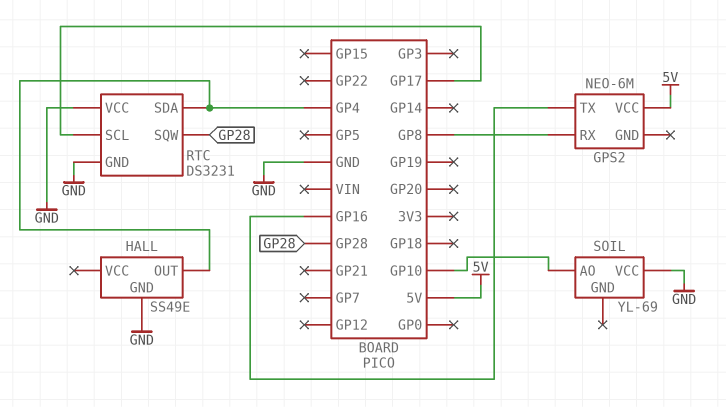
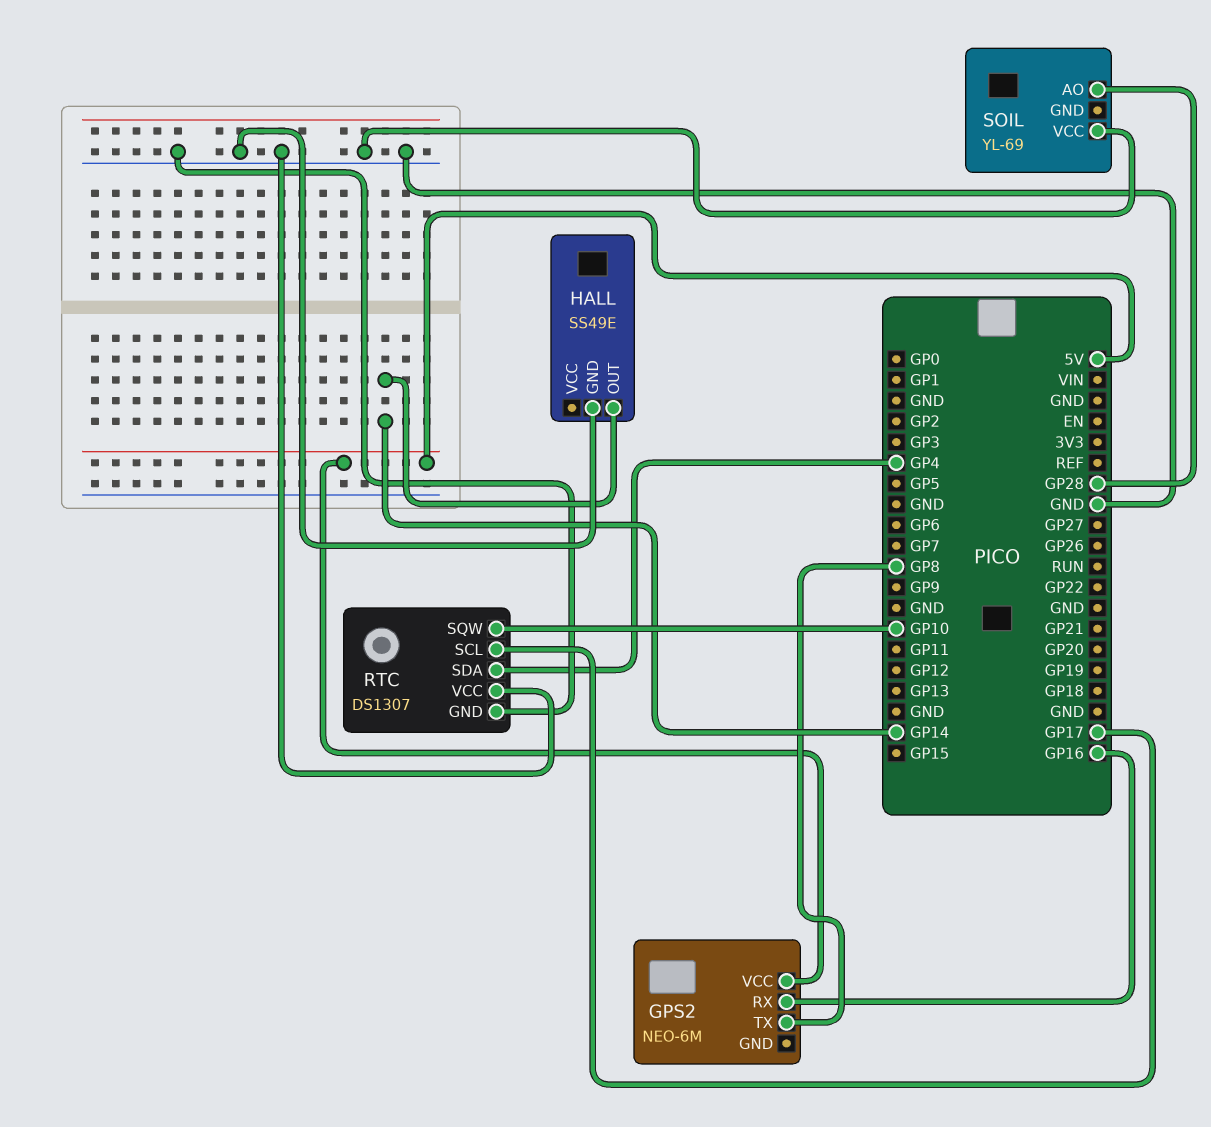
GPS2 pin RX: GP8 -> GP16
GPS2 pin TX: GP16 -> GP8
HALL pin OUT: GP4 -> GP14
RTC: DS3231 -> DS1307
RTC pin SQW: GP28 -> GP10
SOIL pin AO: GP10 -> GP28

